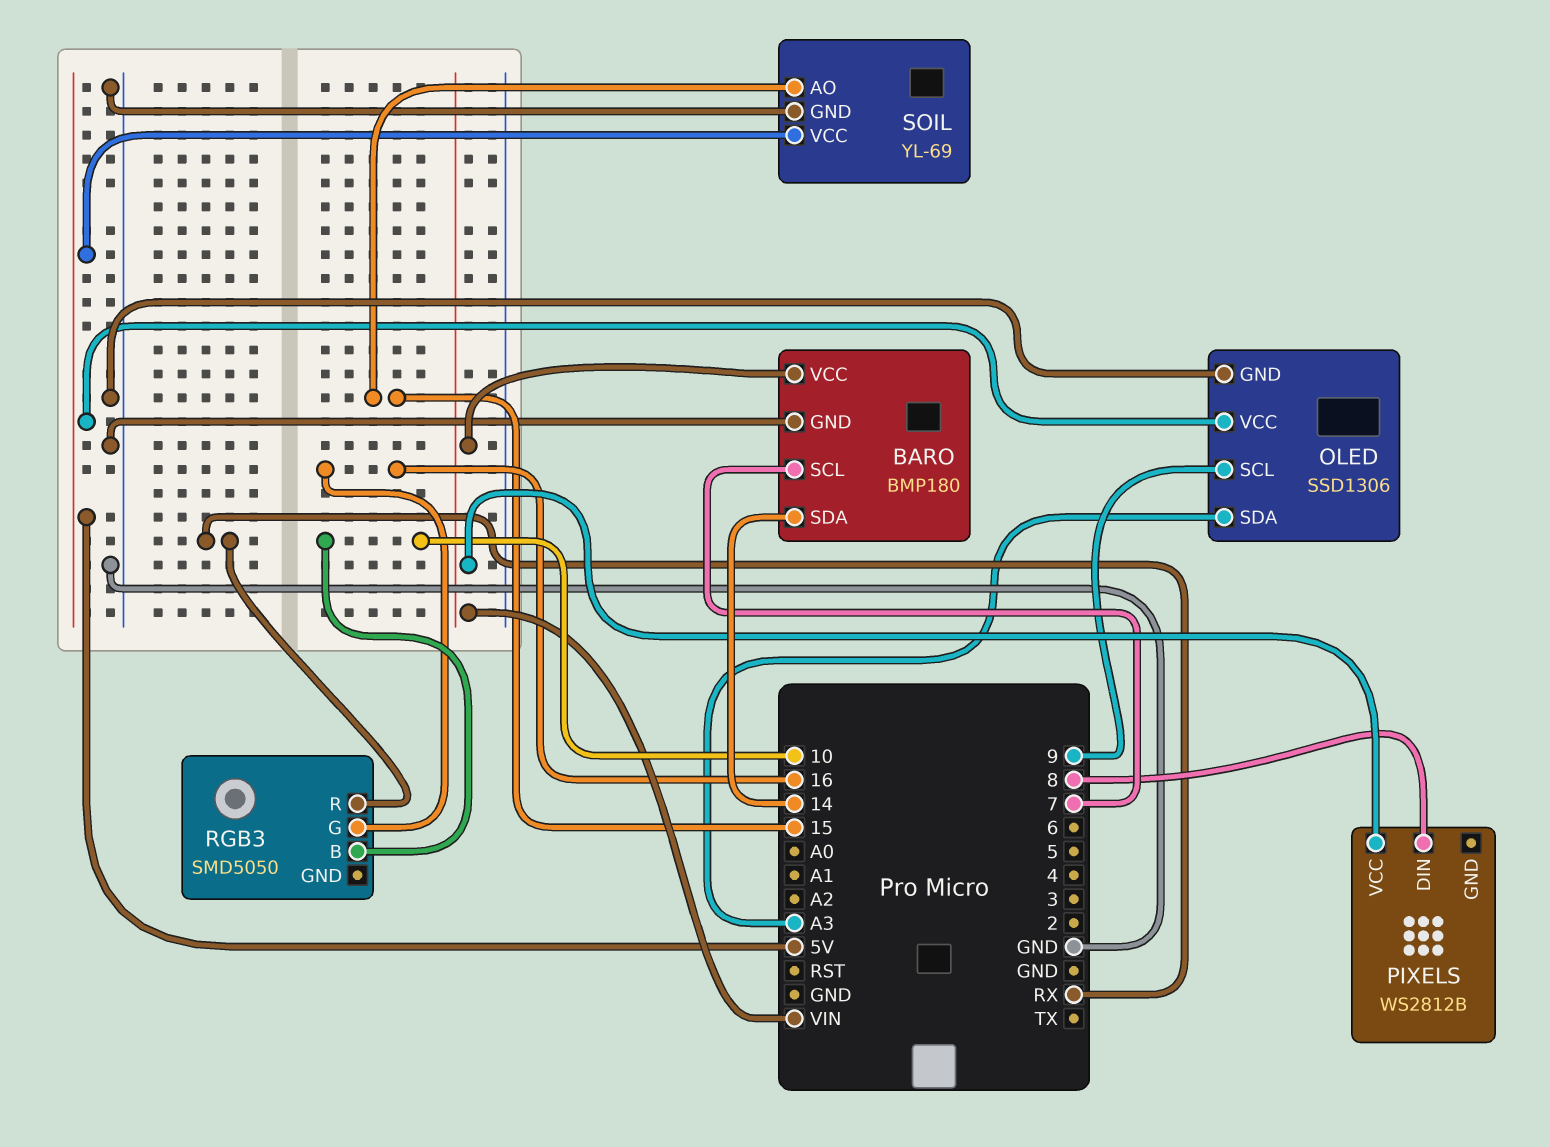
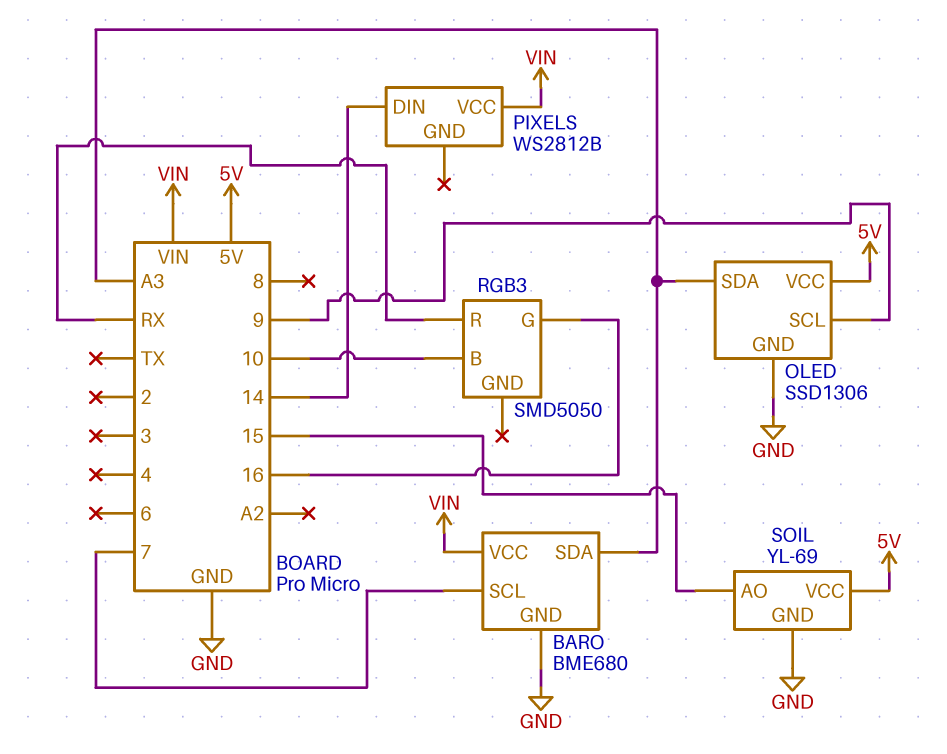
BARO: BMP180 -> BME680
BARO pin SDA: 14 -> A3
PIXELS pin DIN: 8 -> 14

